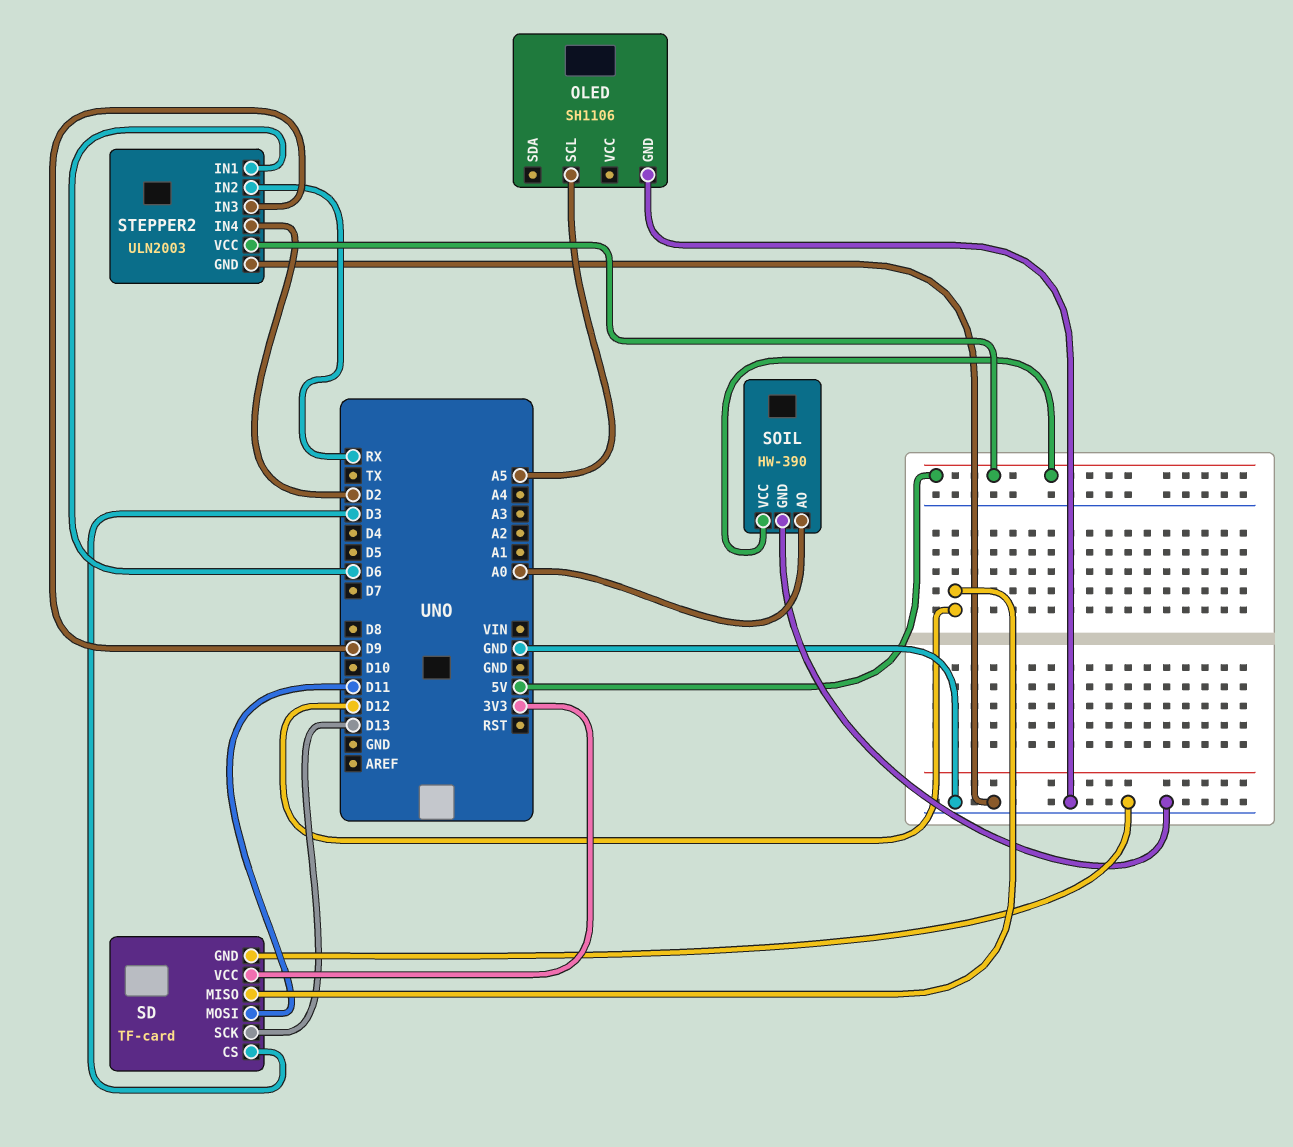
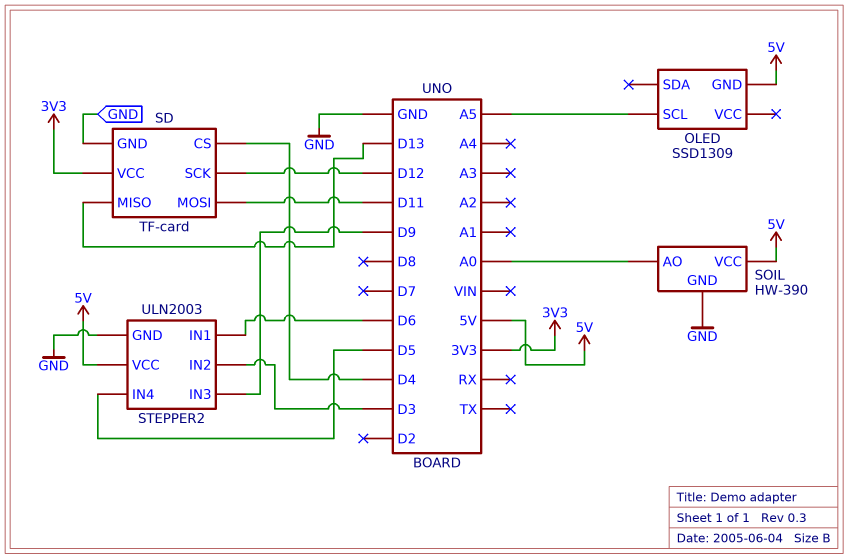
OLED: SH1106 -> SSD1309
OLED pin GND: GND -> 5V
SD pin CS: D3 -> D4
SD pin MISO: D12 -> D13
SD pin SCK: D13 -> D12
STEPPER2 pin IN2: RX -> D3
STEPPER2 pin IN4: D2 -> D5

